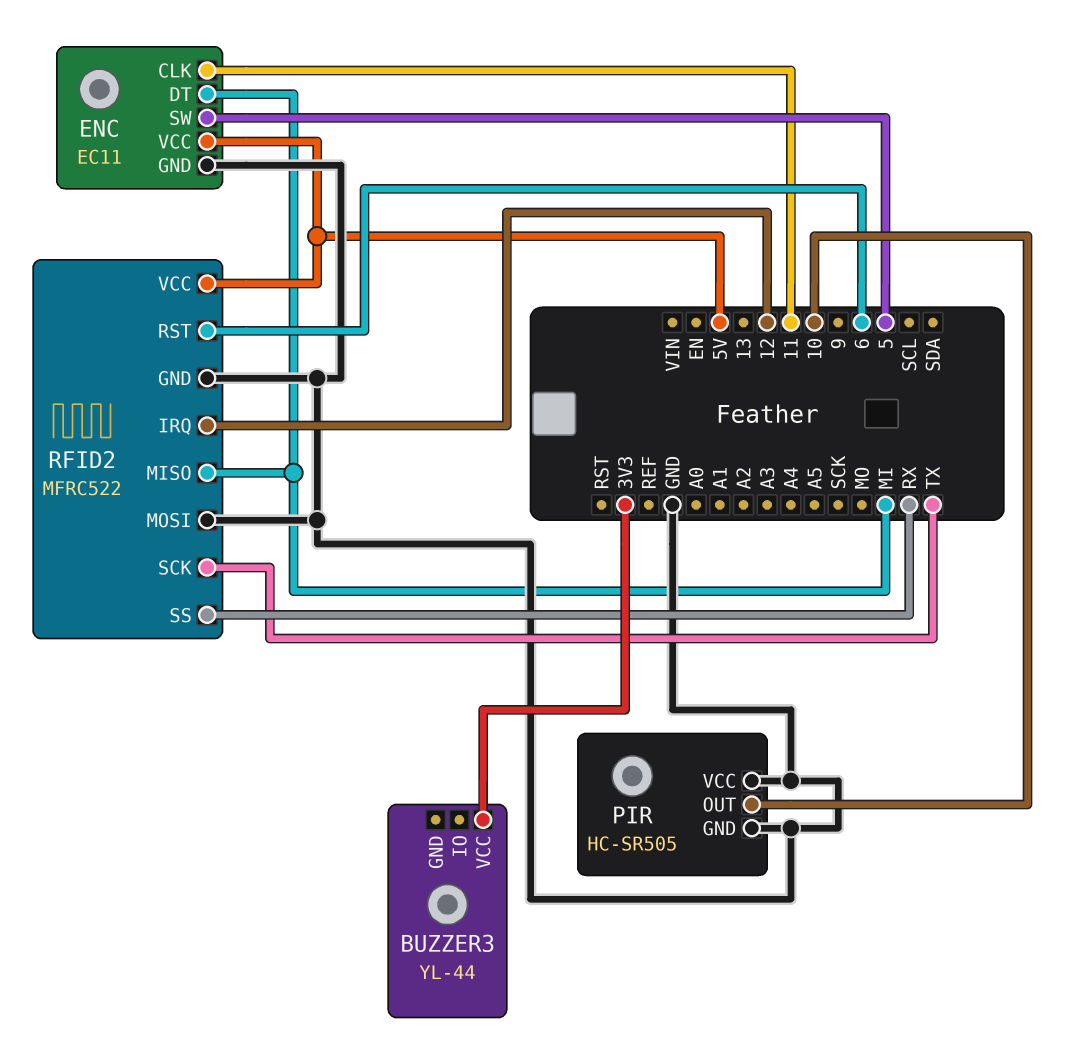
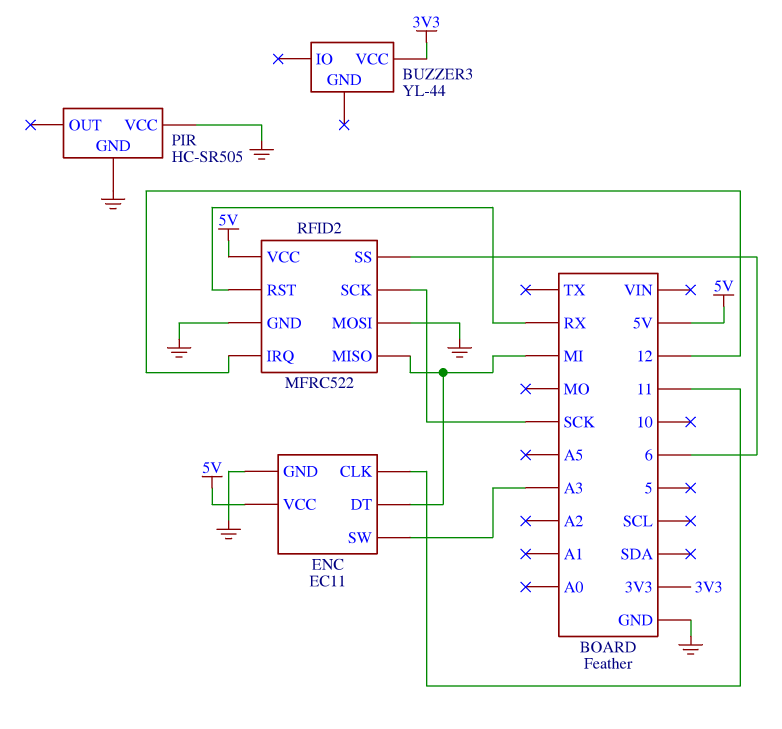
ENC pin SW: 5 -> A3
PIR pin OUT: 10 -> none
RFID2 pin RST: 6 -> RX
RFID2 pin SCK: TX -> SCK
RFID2 pin SS: RX -> 6

